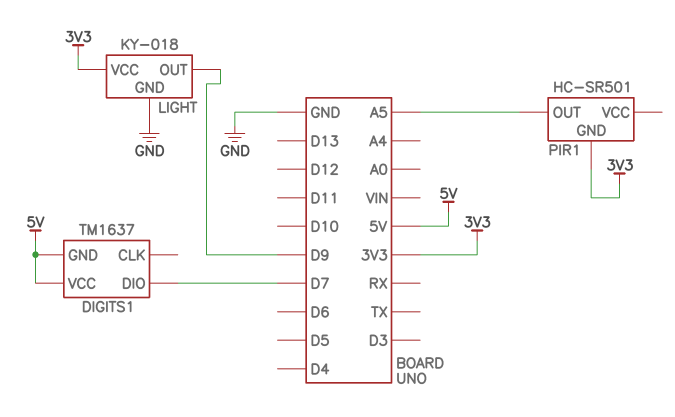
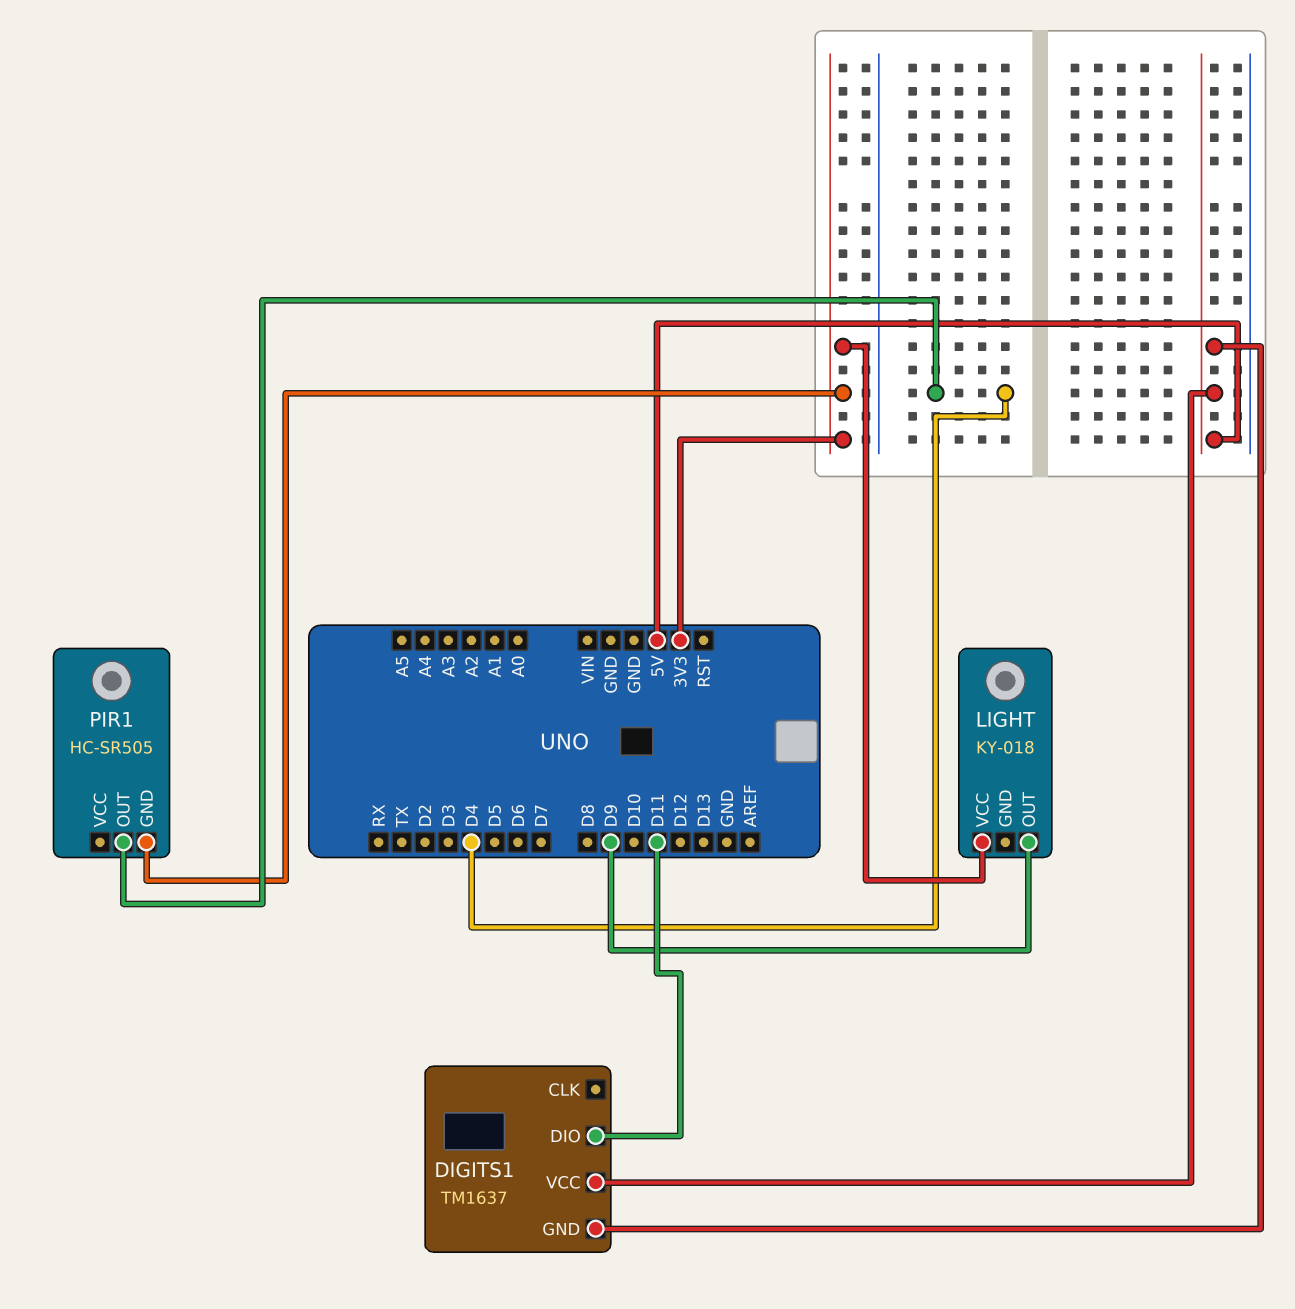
DIGITS1 pin DIO: D7 -> D11
LIGHT pin GND: GND -> none
PIR1: HC-SR501 -> HC-SR505
PIR1 pin OUT: A5 -> D4

